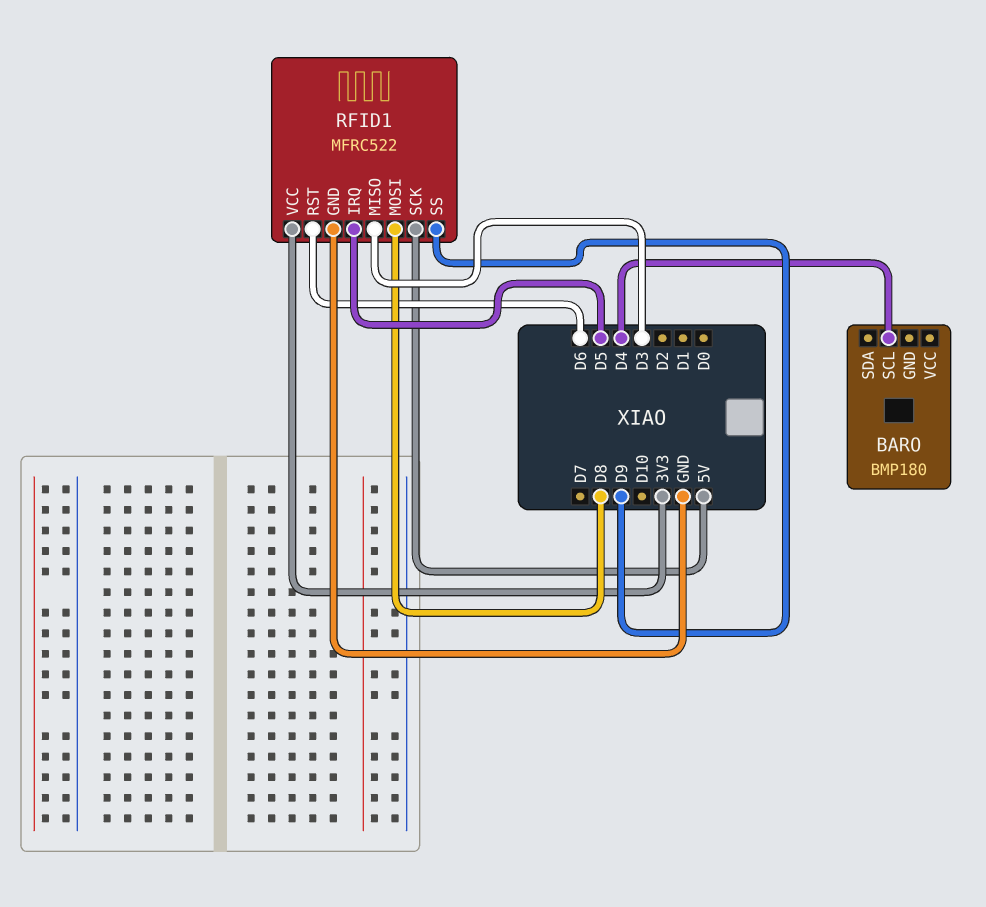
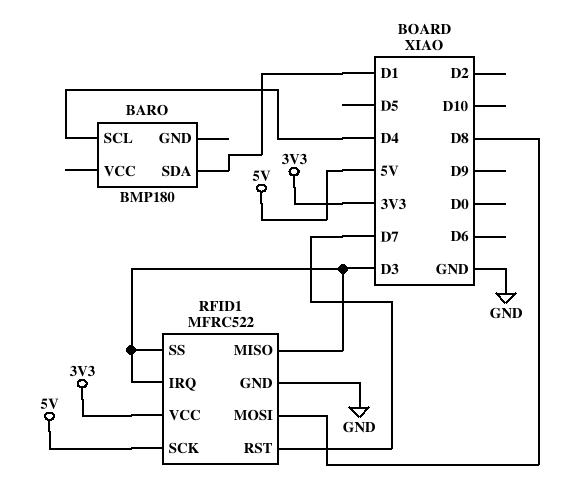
BARO pin SDA: none -> D1
RFID1 pin IRQ: D5 -> D3
RFID1 pin RST: D6 -> D7
RFID1 pin SS: D9 -> D3

